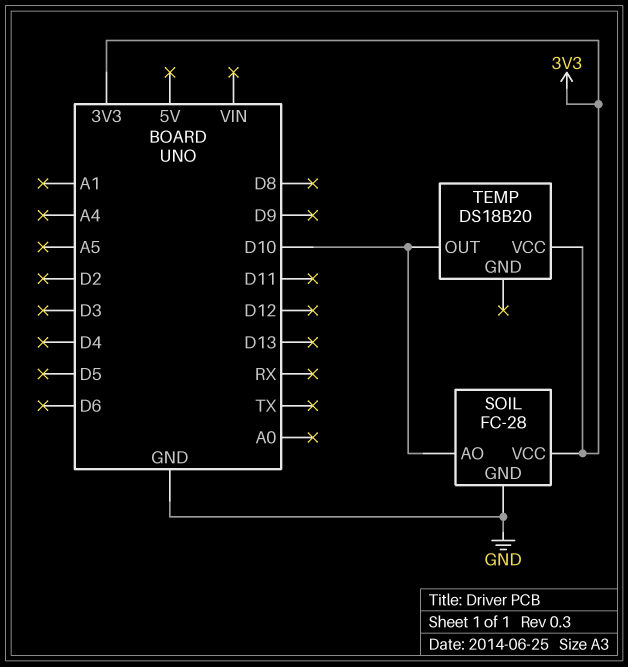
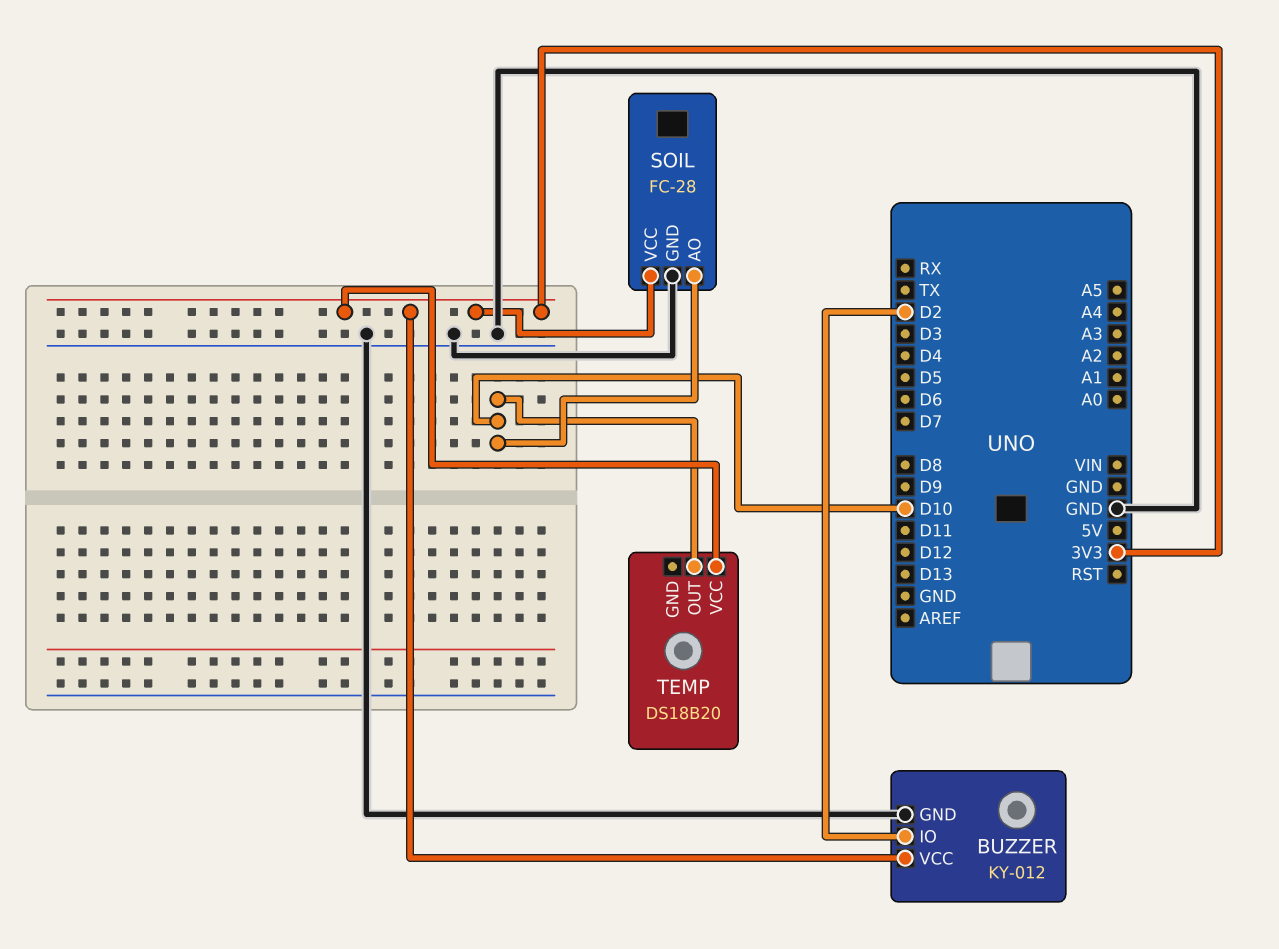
BUZZER: none -> KY-012
BUZZER pin GND: none -> GND
BUZZER pin IO: none -> D2
BUZZER pin VCC: none -> 3V3

